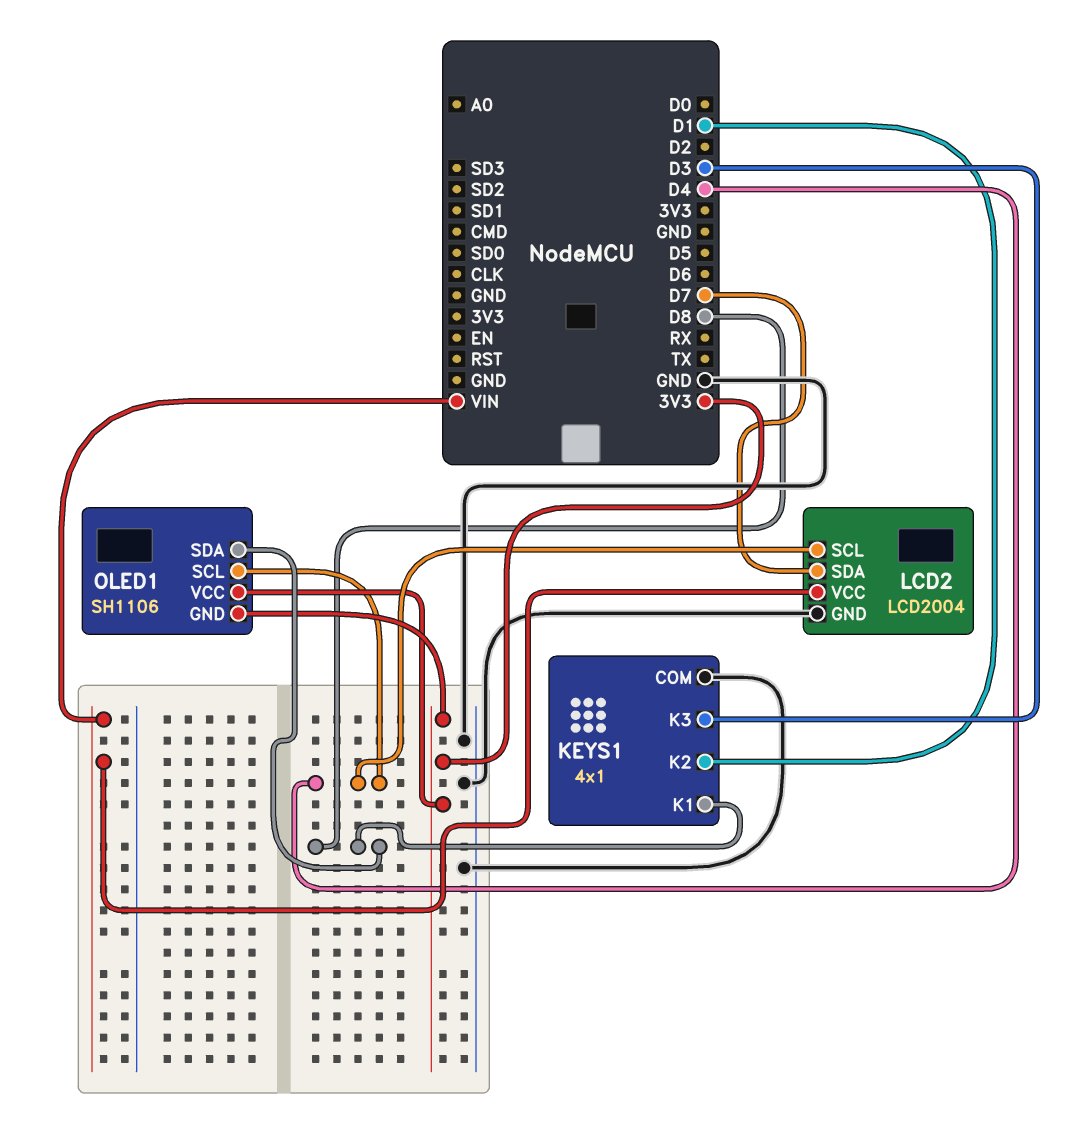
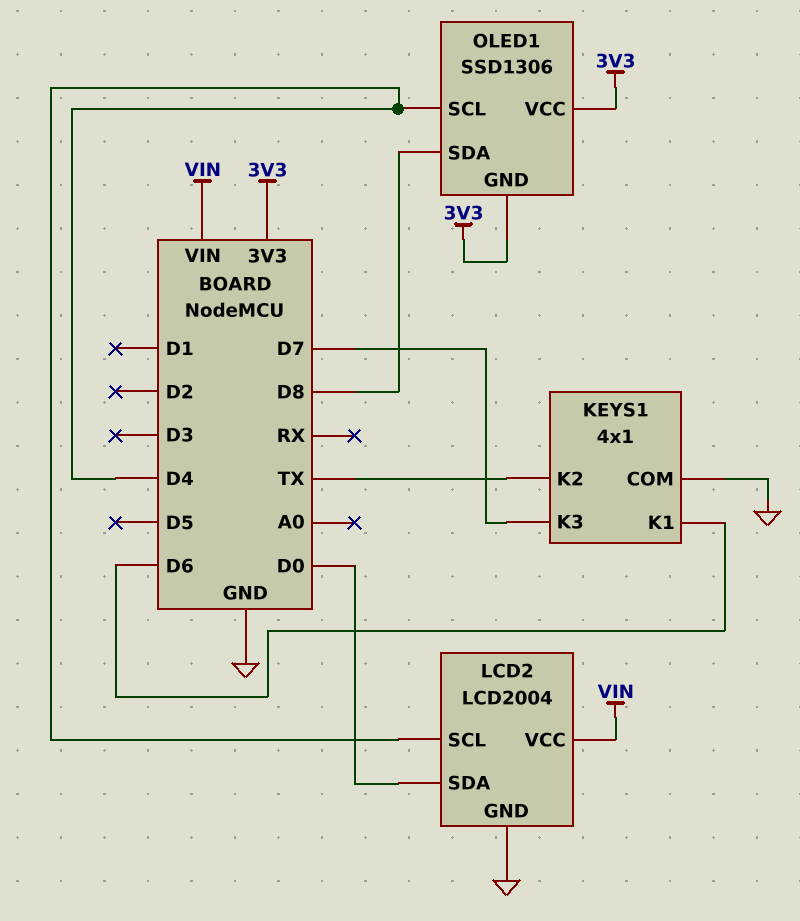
KEYS1 pin K1: D8 -> D6
KEYS1 pin K2: D1 -> TX
KEYS1 pin K3: D3 -> D7
LCD2 pin SDA: D7 -> D0
OLED1: SH1106 -> SSD1306

